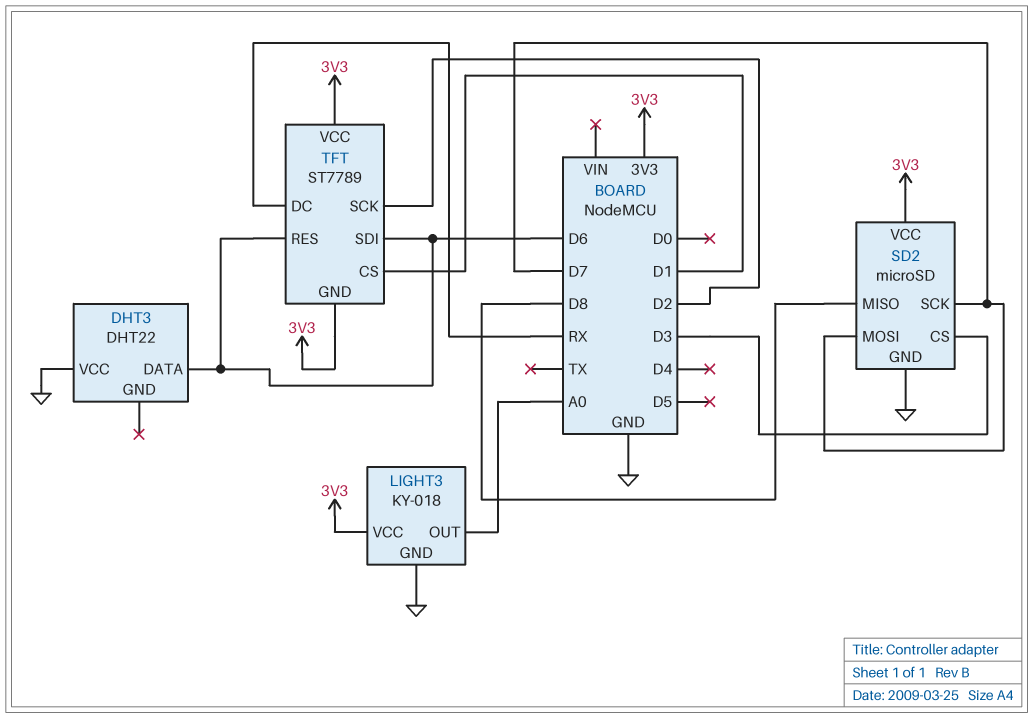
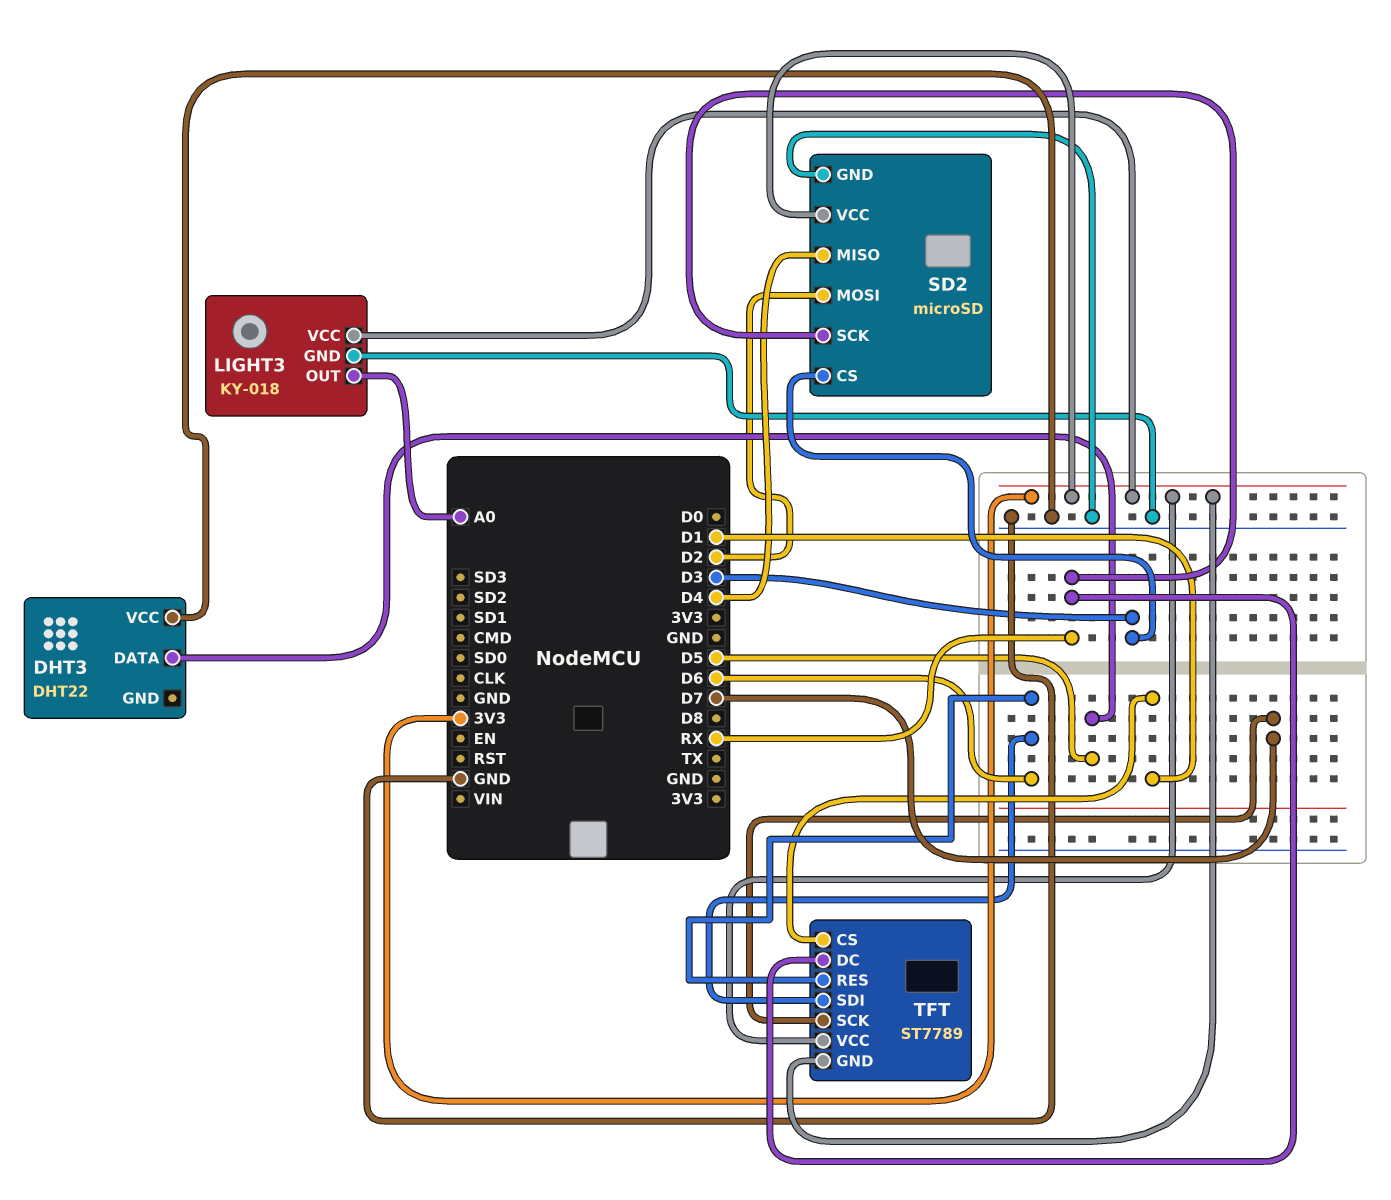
DHT3 pin DATA: D6 -> D5
SD2 pin MISO: D8 -> D4
SD2 pin MOSI: D7 -> D2
SD2 pin SCK: D7 -> RX
TFT pin SCK: D2 -> D7

